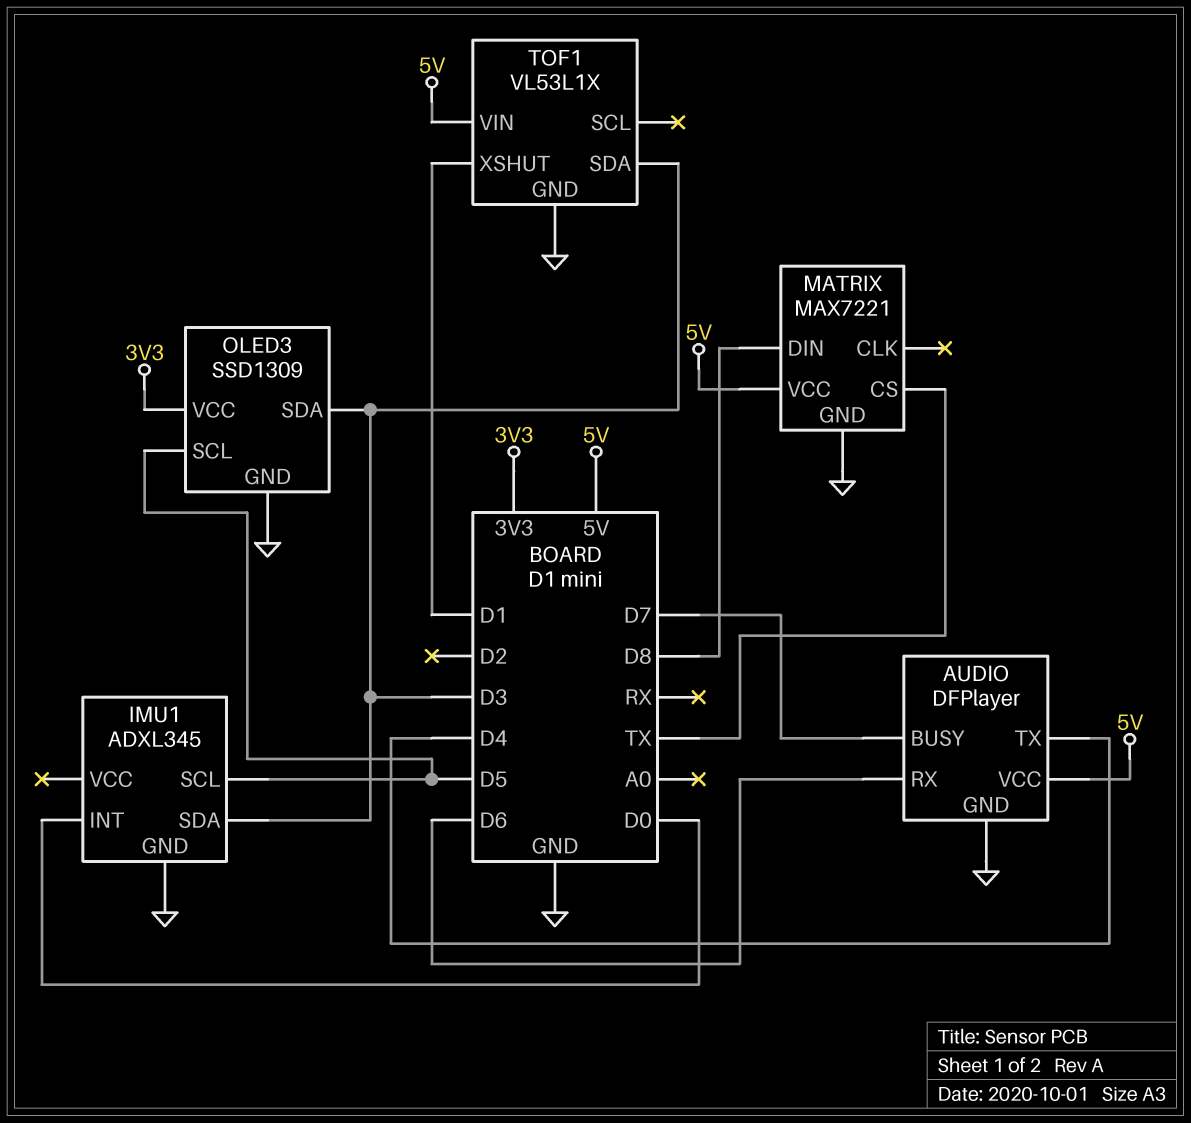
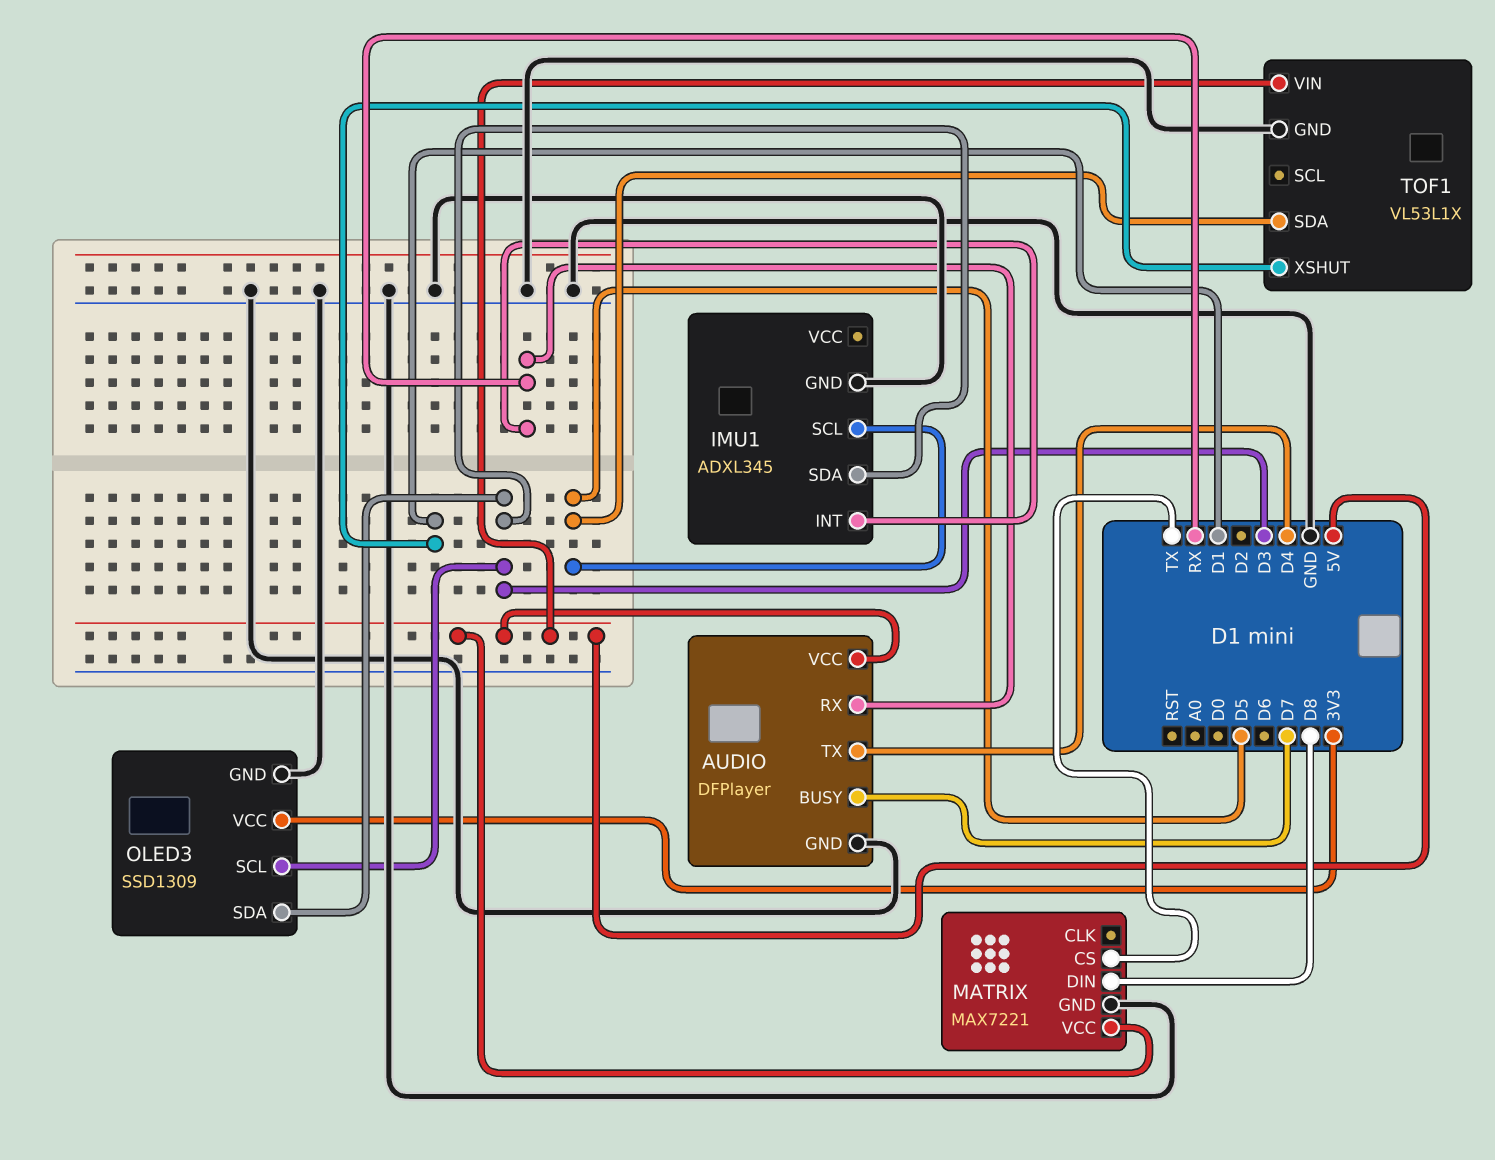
AUDIO pin RX: D6 -> RX
IMU1 pin INT: D0 -> RX
OLED3 pin SCL: D5 -> D3
TOF1 pin SDA: D3 -> D5

